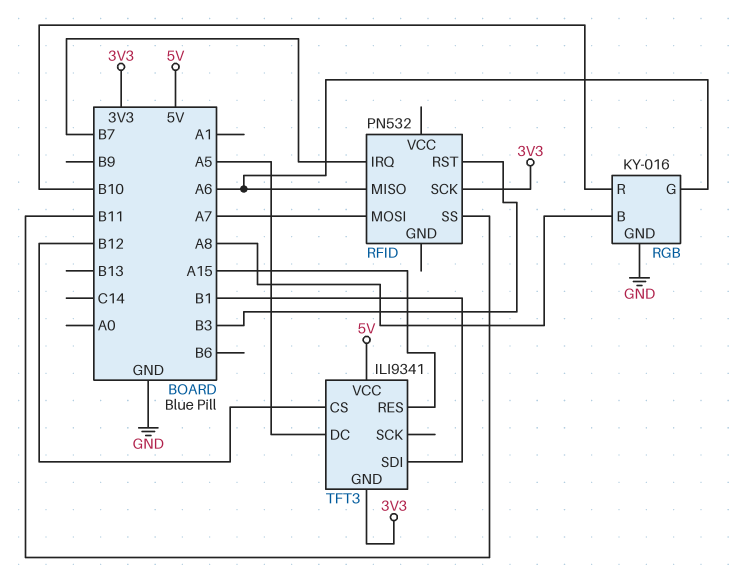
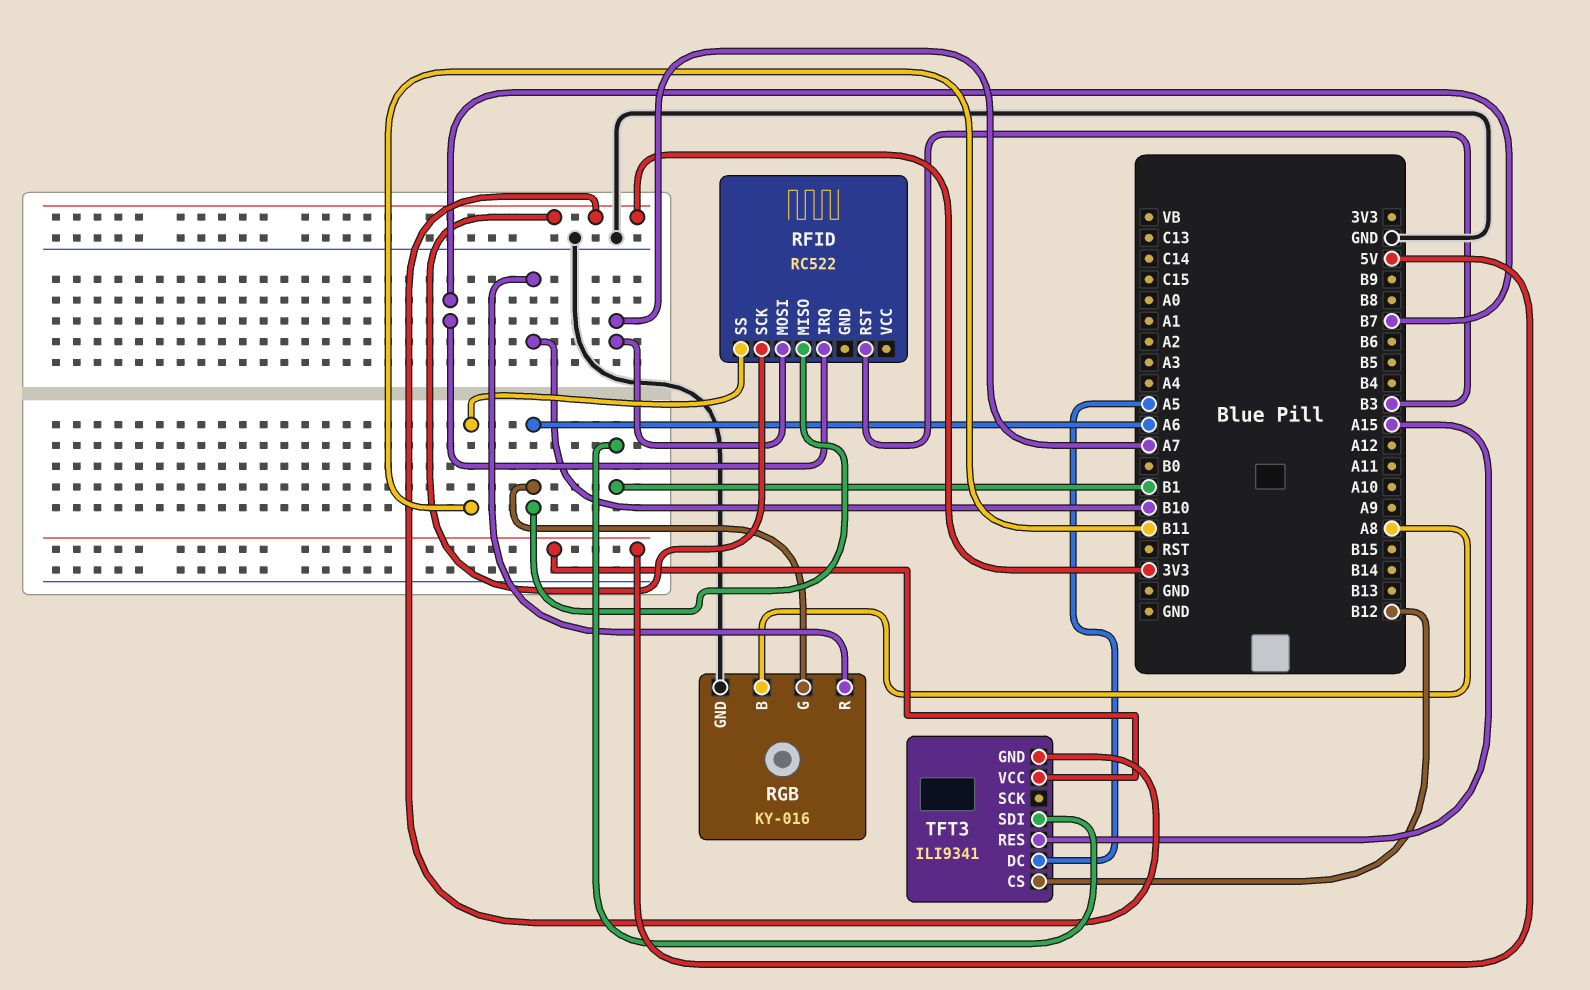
RFID: PN532 -> RC522

